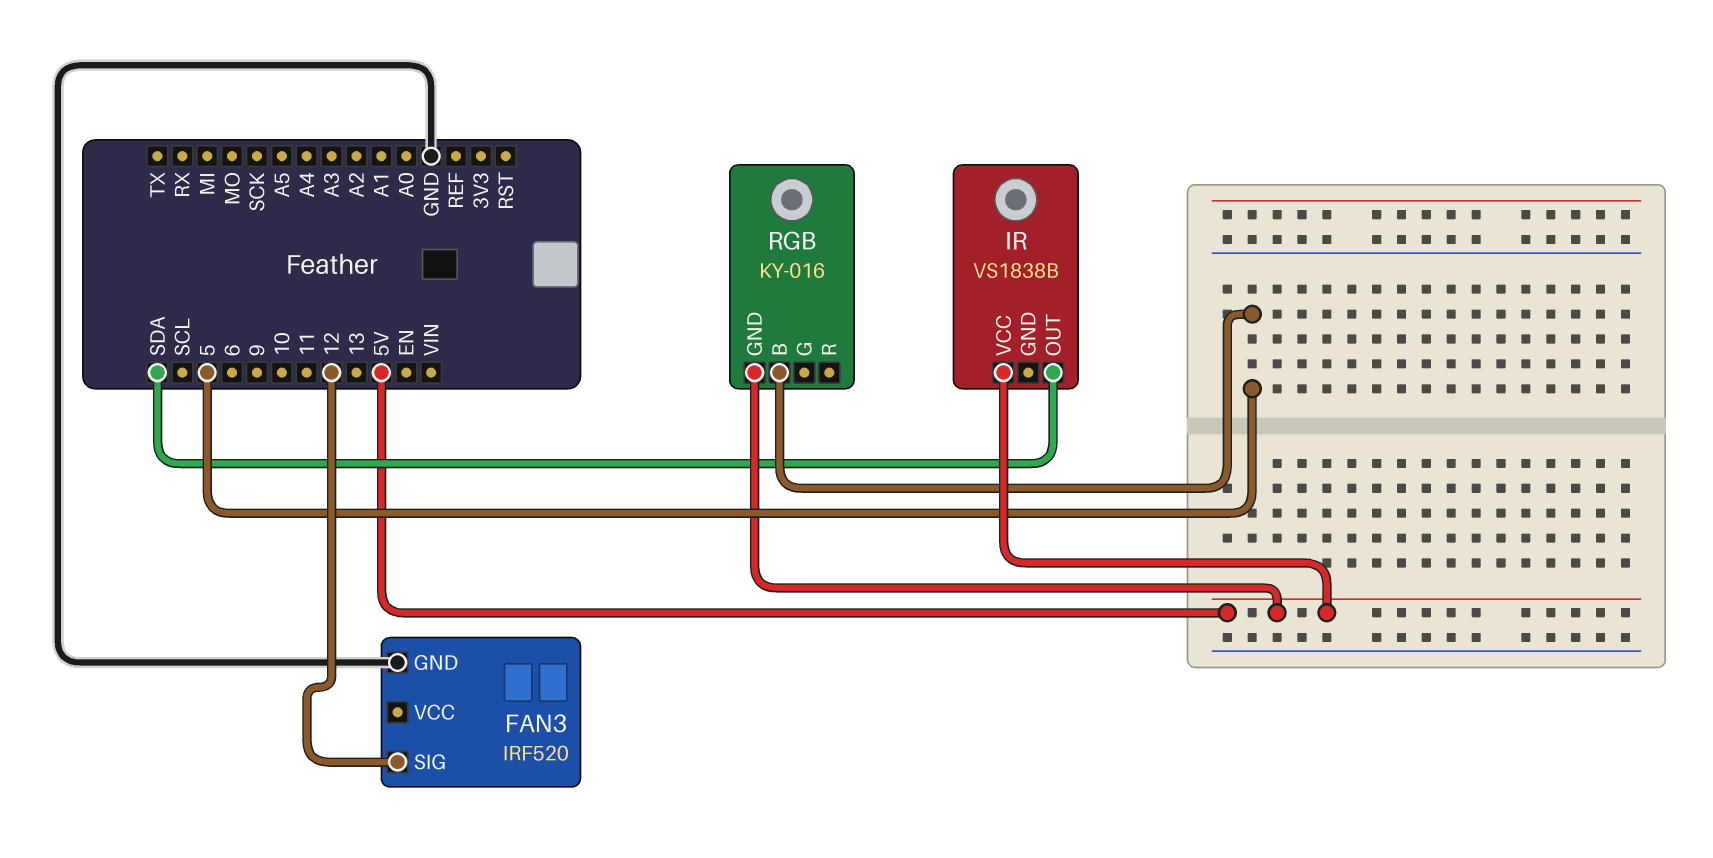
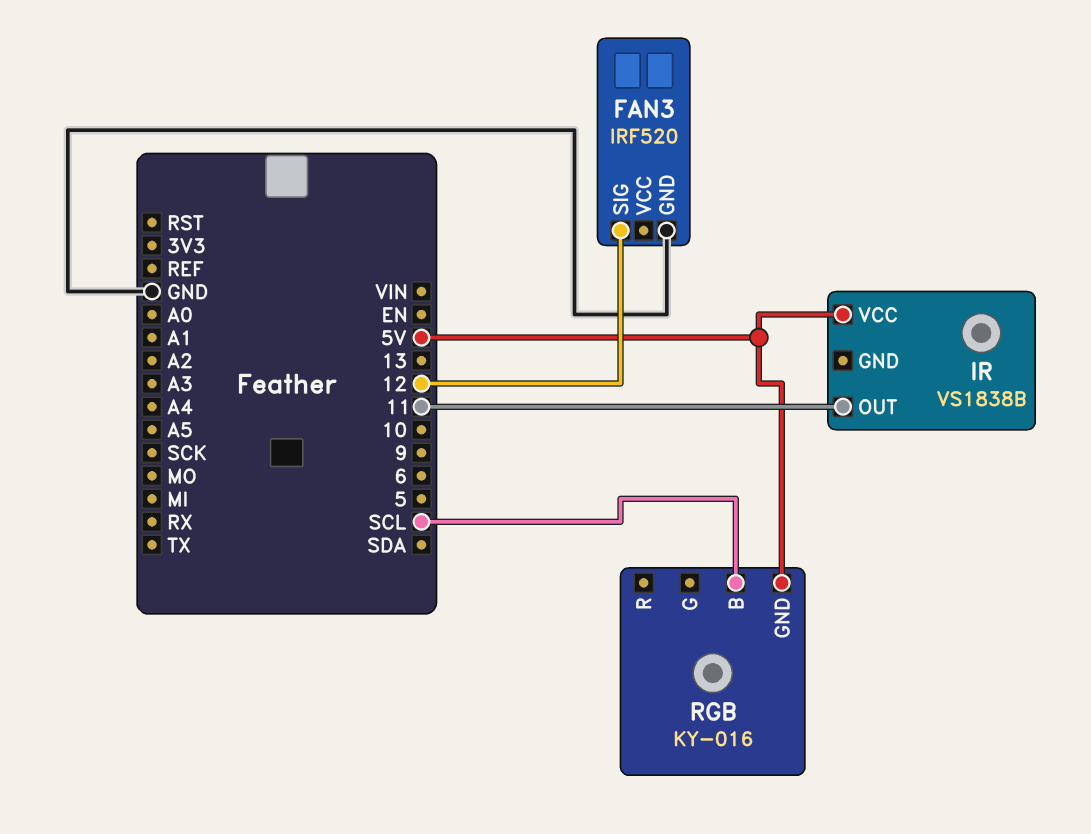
IR pin OUT: SDA -> 11
RGB pin B: 5 -> SCL

